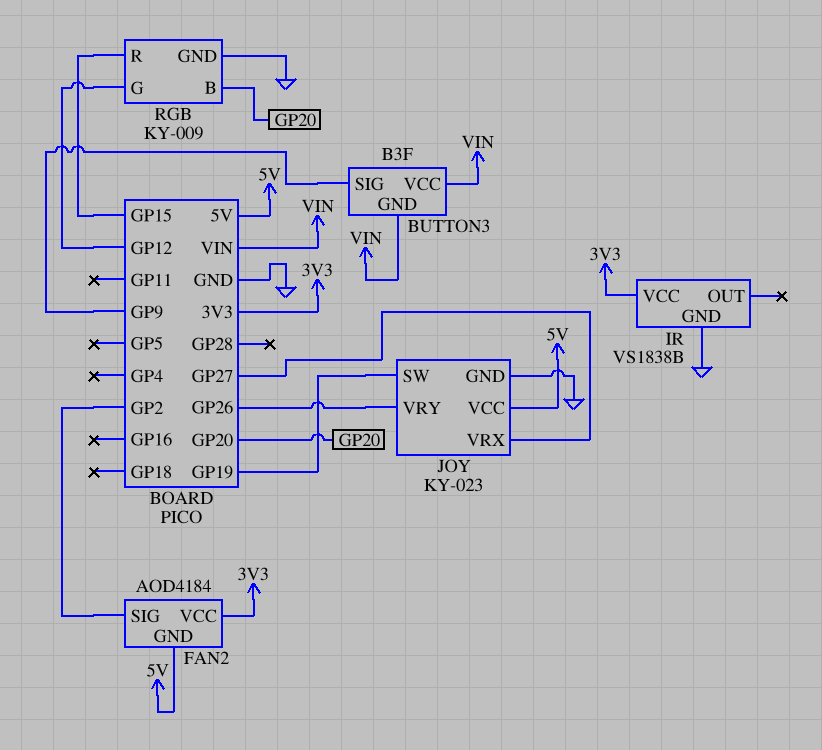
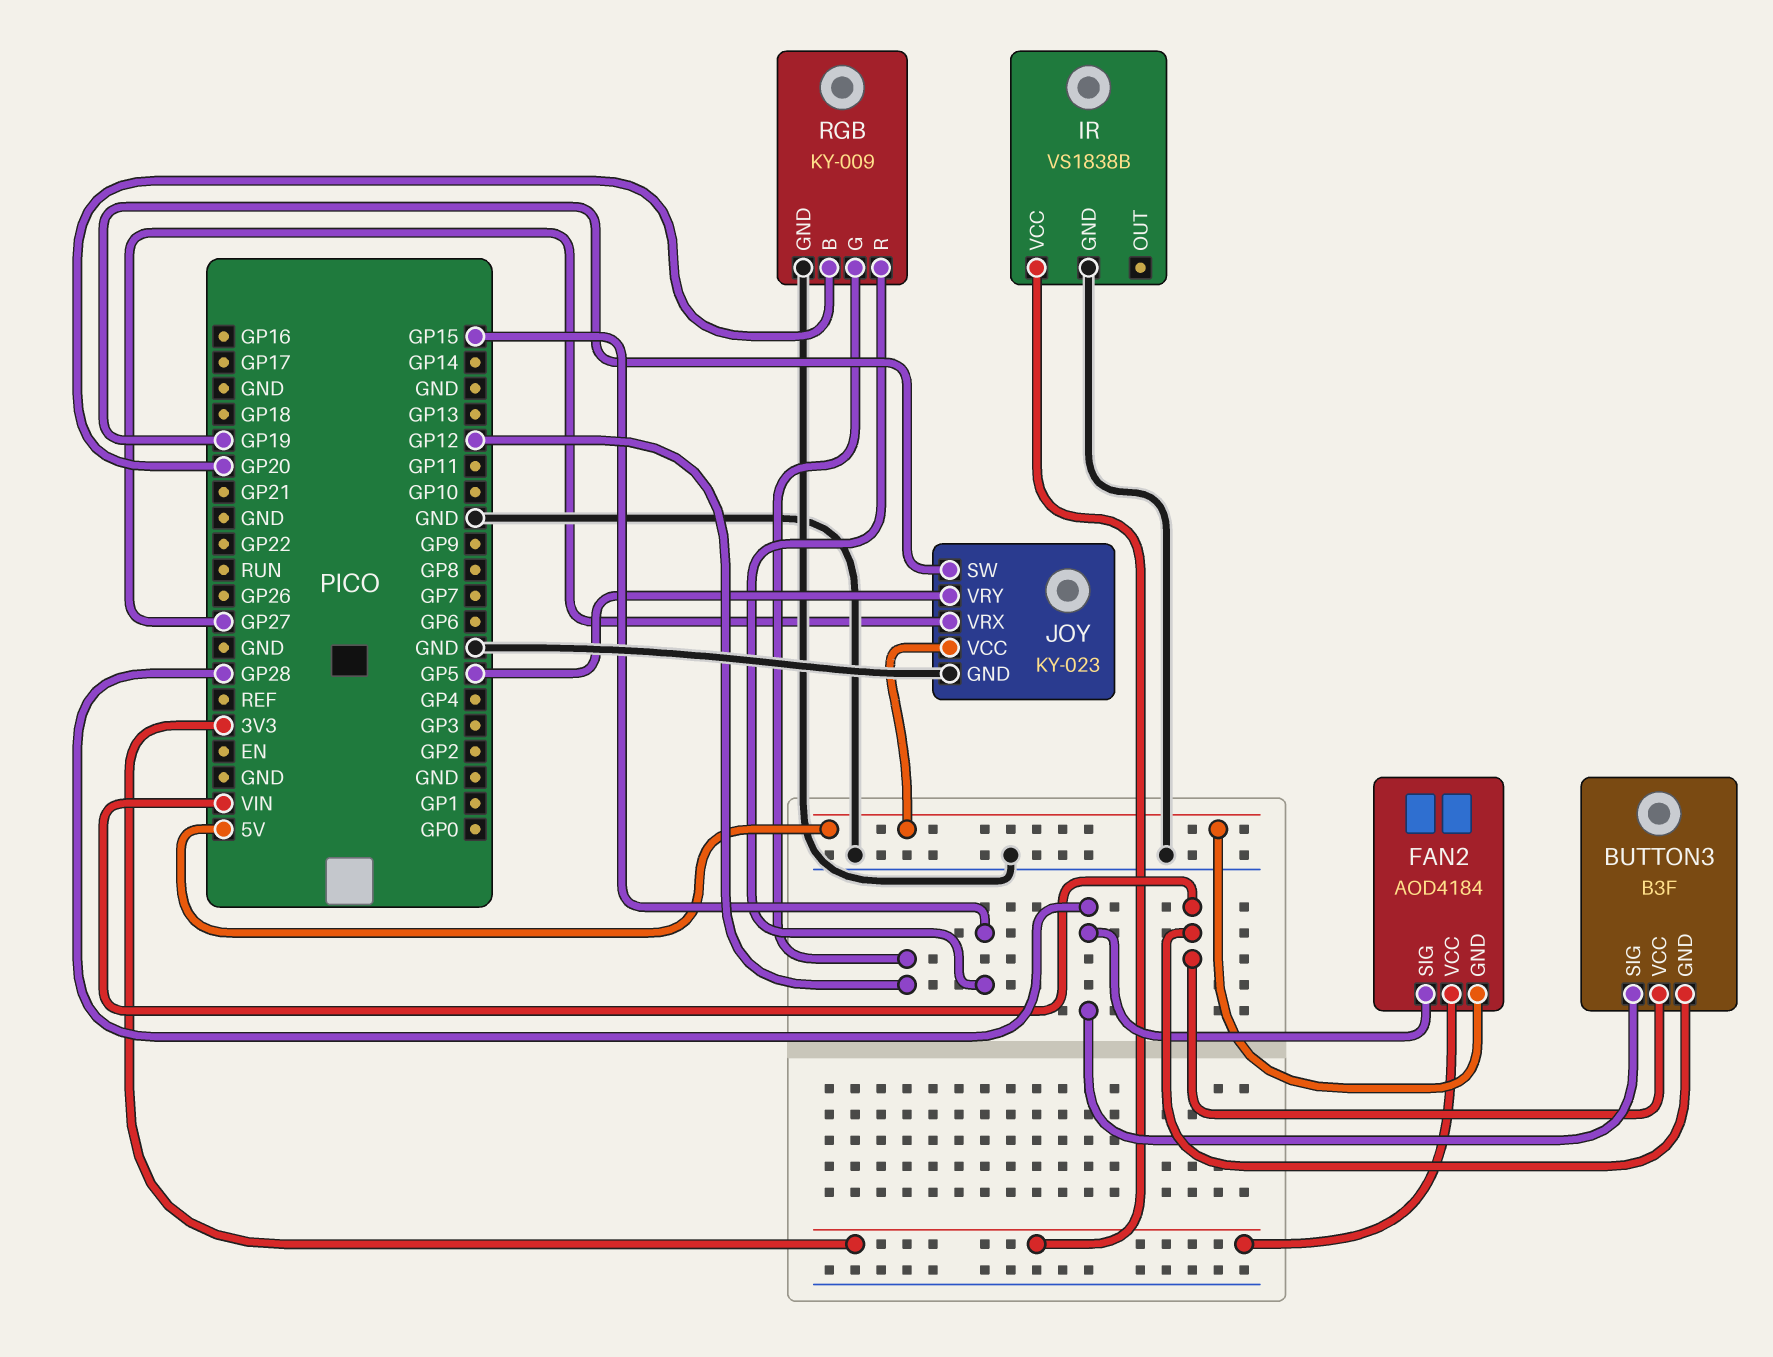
BUTTON3 pin SIG: GP9 -> GP28
FAN2 pin SIG: GP2 -> GP28
JOY pin VRY: GP26 -> GP5

